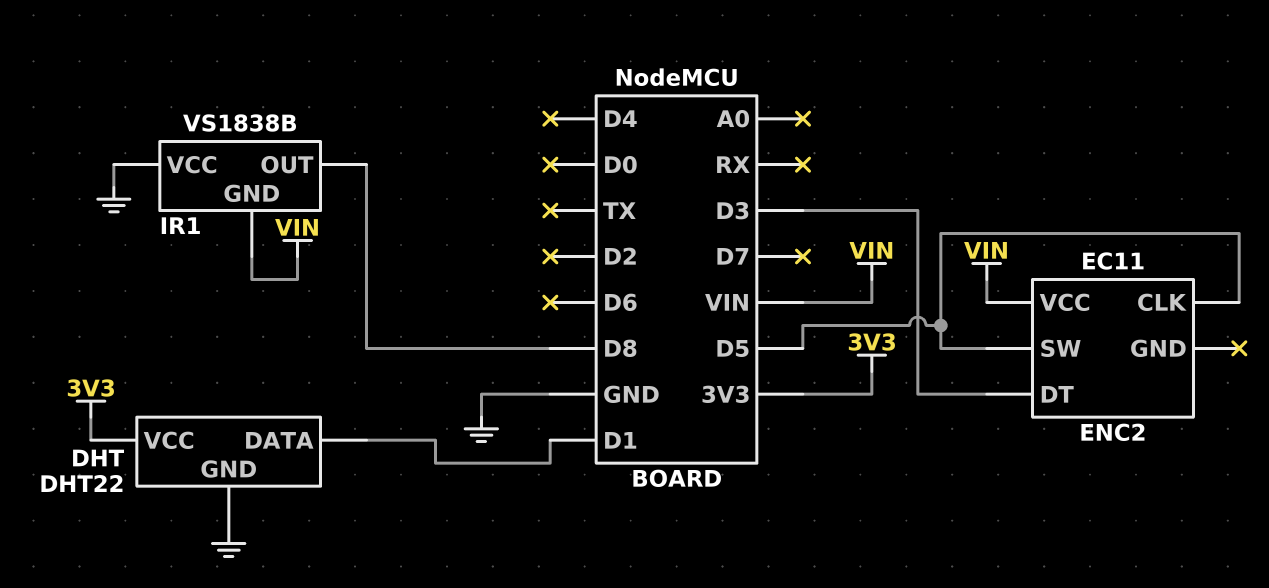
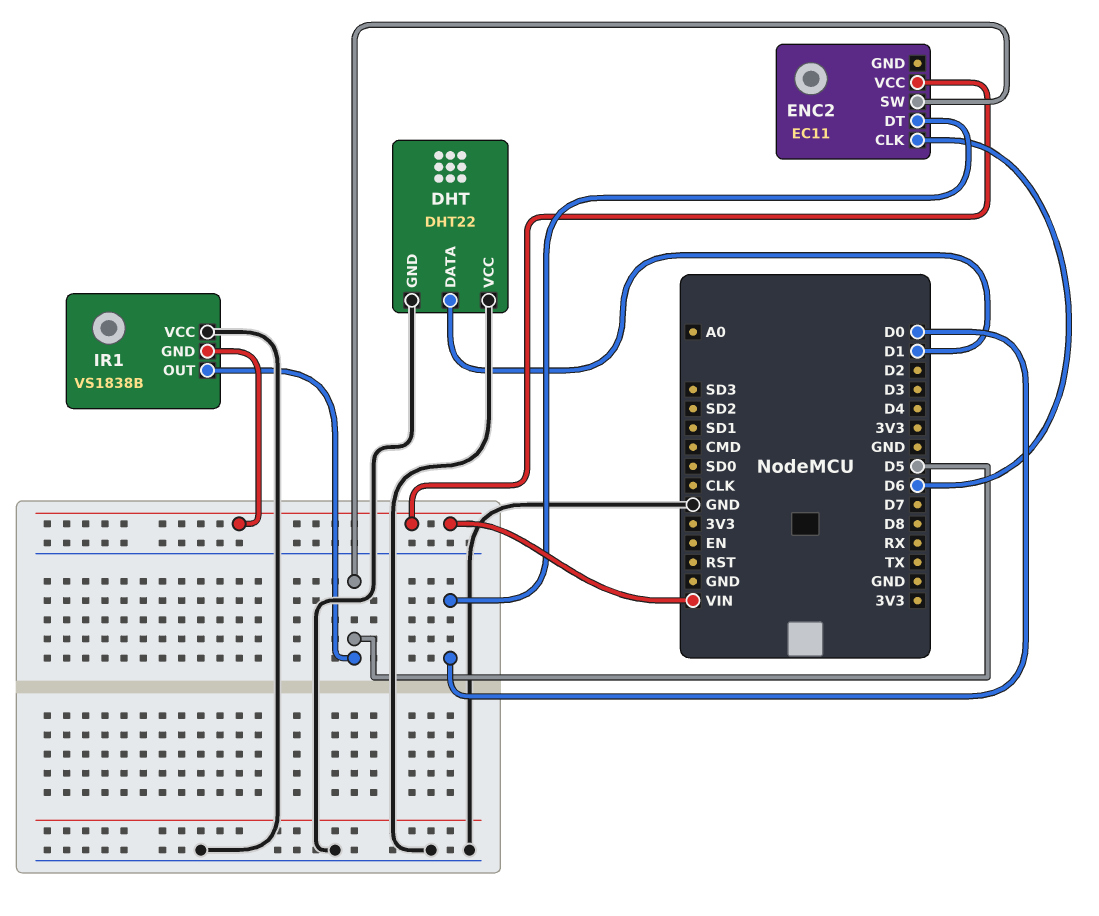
DHT pin VCC: 3V3 -> GND
ENC2 pin CLK: D5 -> D6
ENC2 pin DT: D3 -> D0
IR1 pin OUT: D8 -> D5

